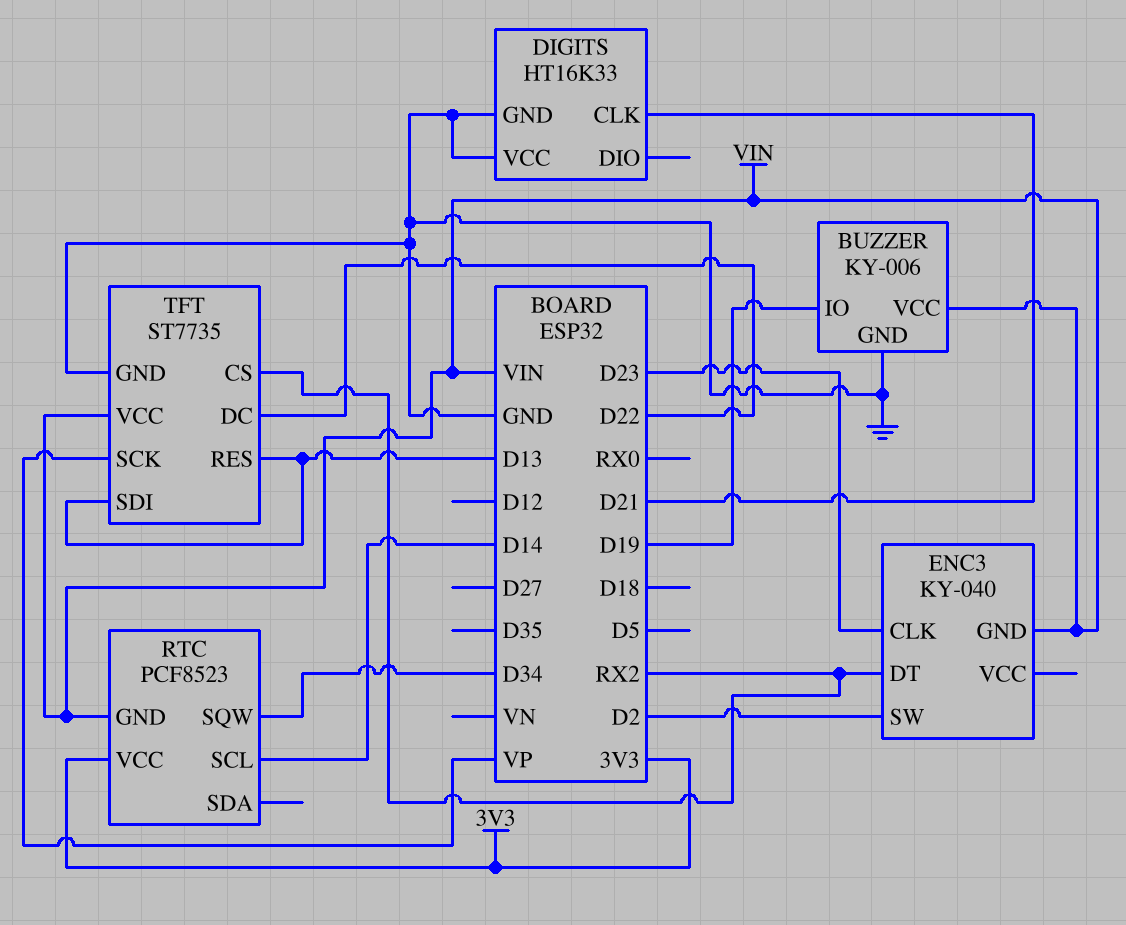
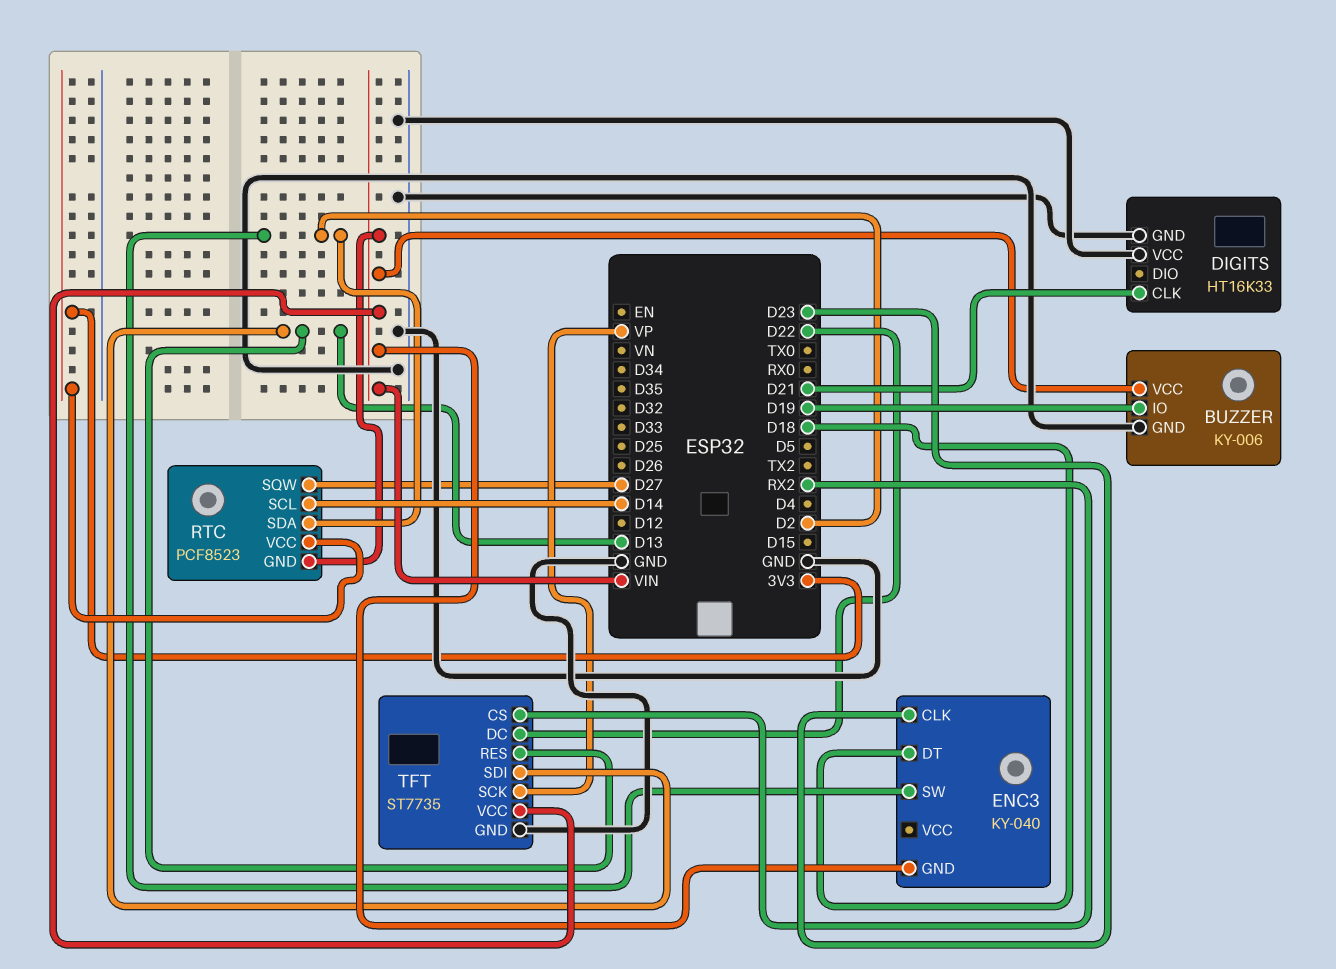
ENC3 pin DT: RX2 -> D18
RTC pin SDA: none -> D2
RTC pin SQW: D34 -> D27

